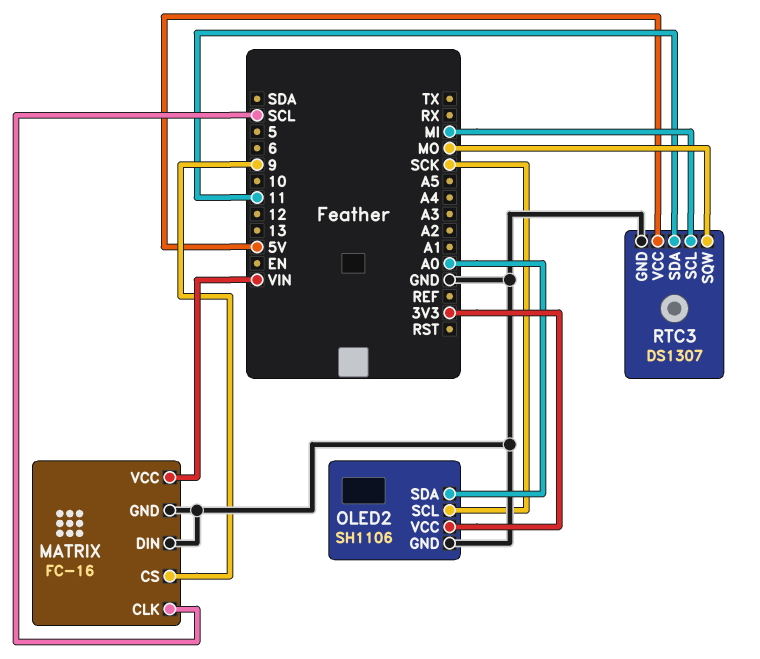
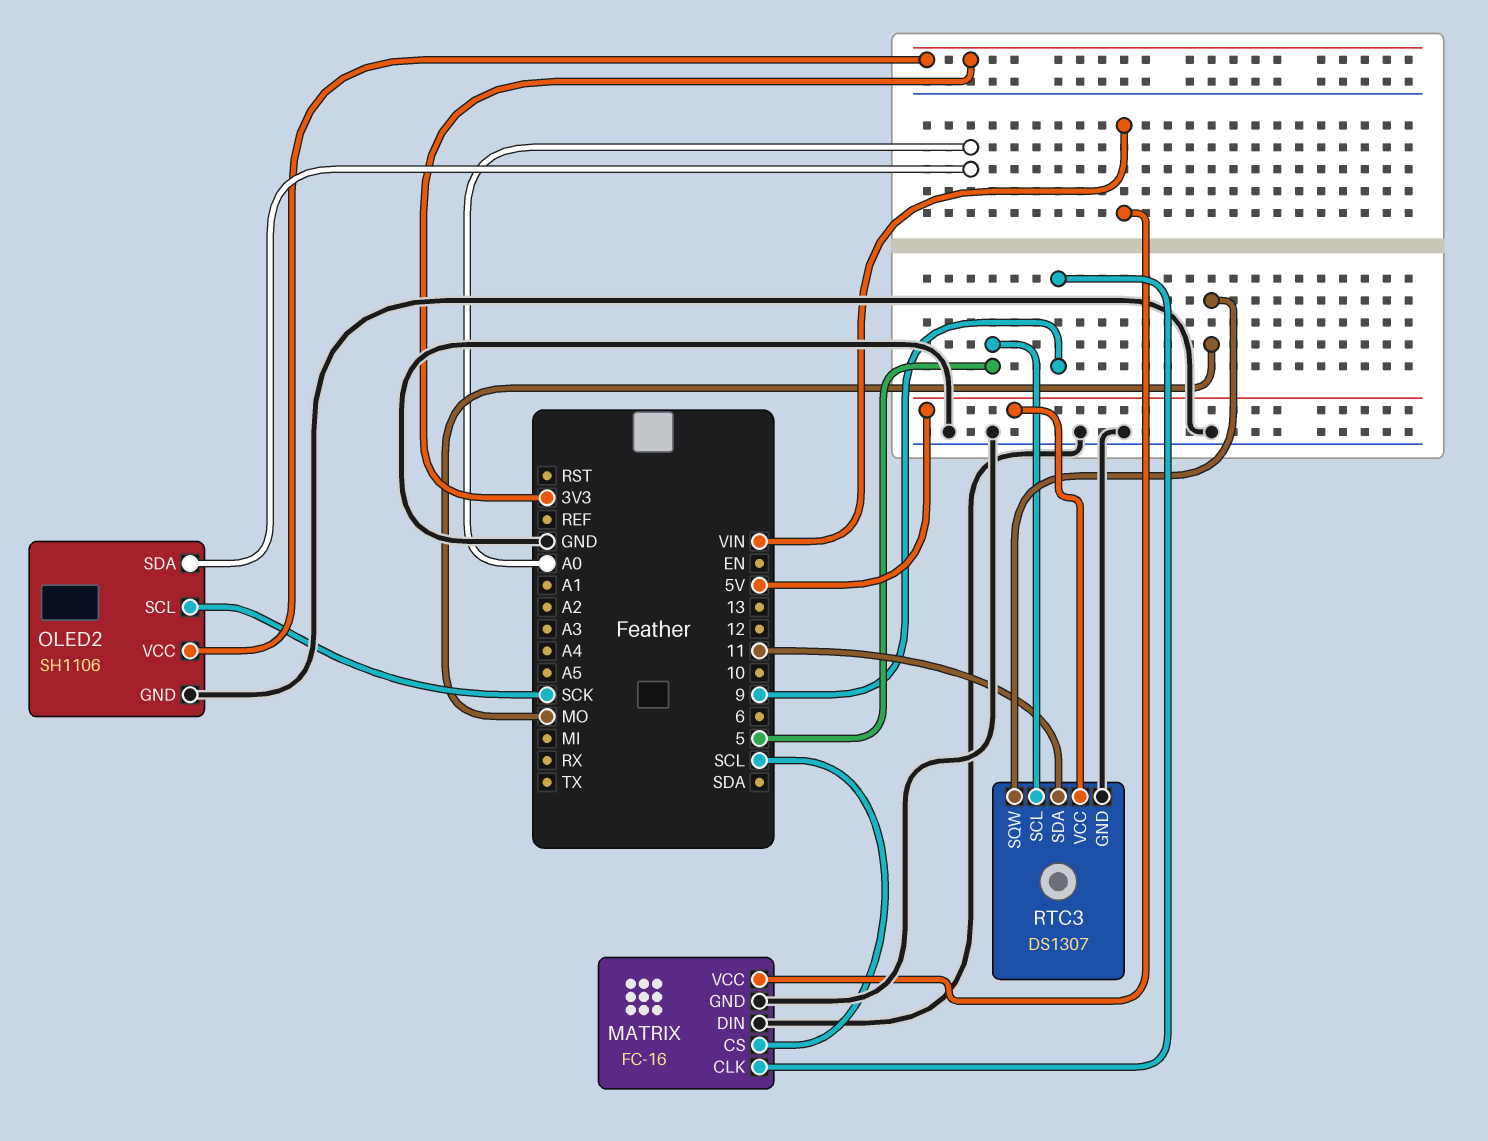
MATRIX pin CLK: SCL -> 9
MATRIX pin CS: 9 -> SCL
RTC3 pin SCL: MI -> 5

